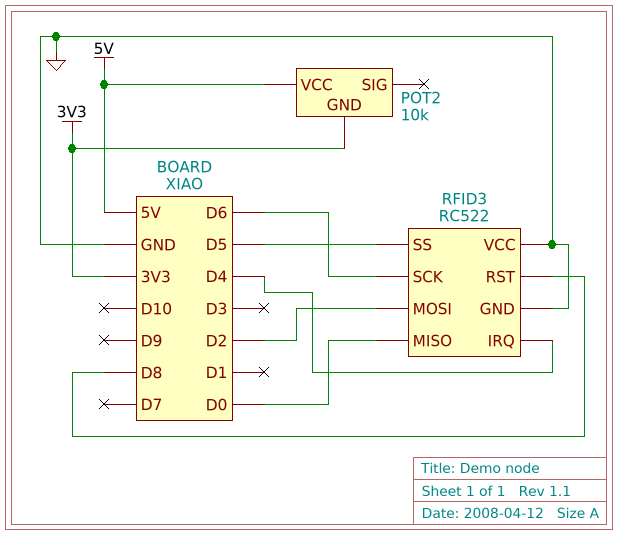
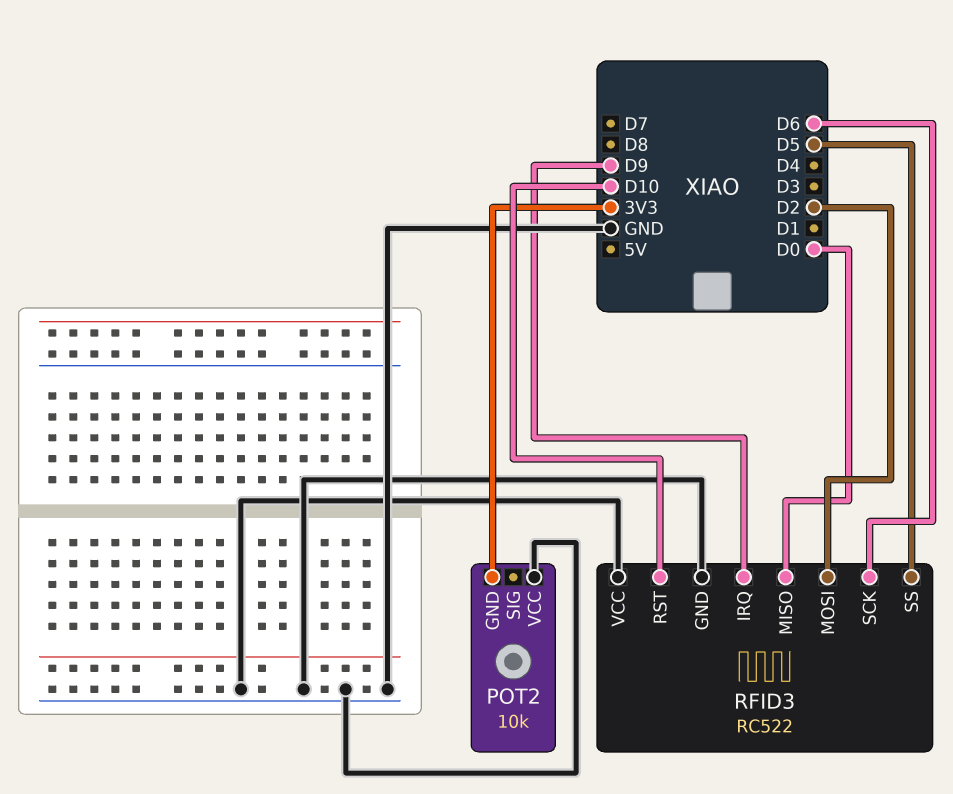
POT2 pin VCC: 5V -> GND
RFID3 pin IRQ: D4 -> D9
RFID3 pin RST: D8 -> D10

